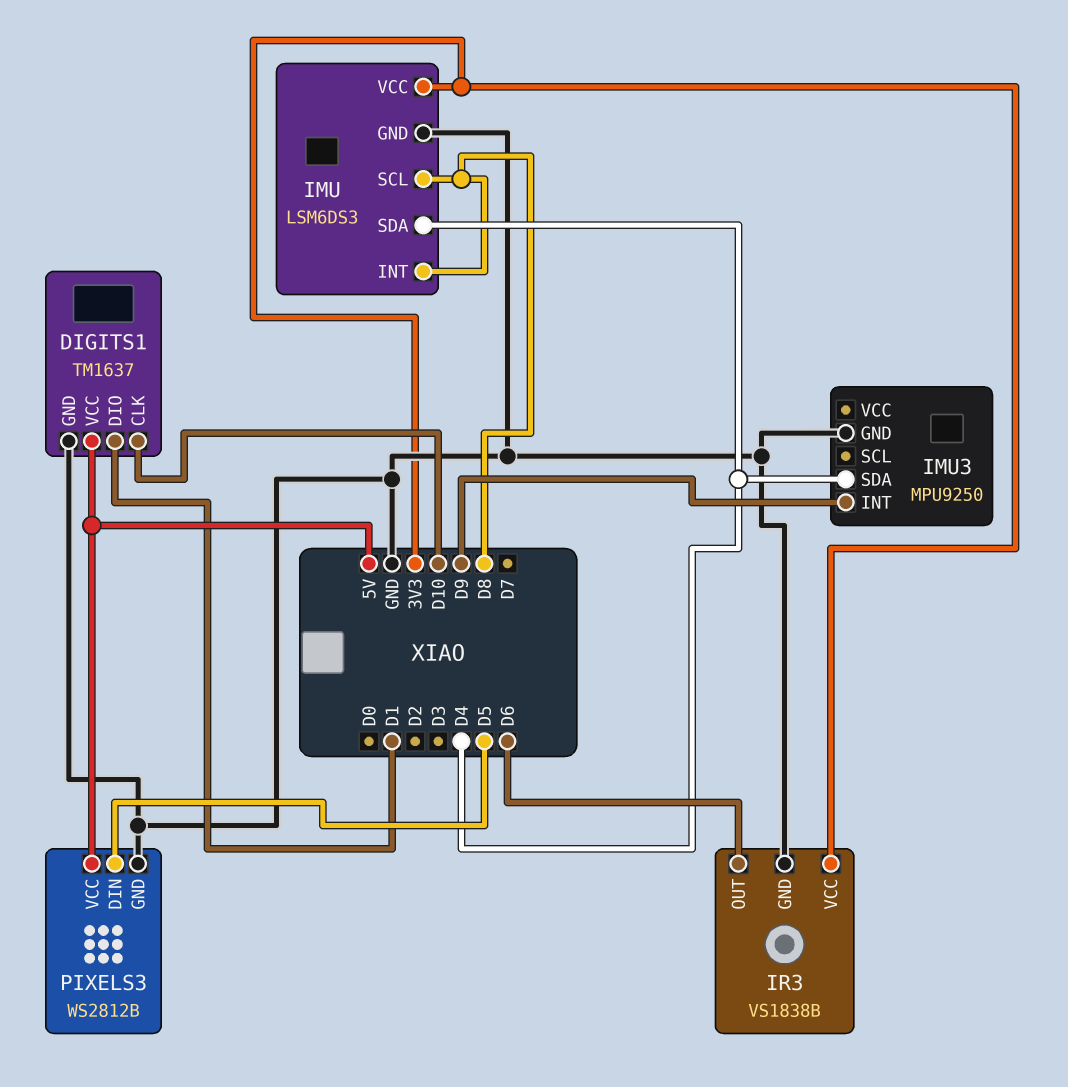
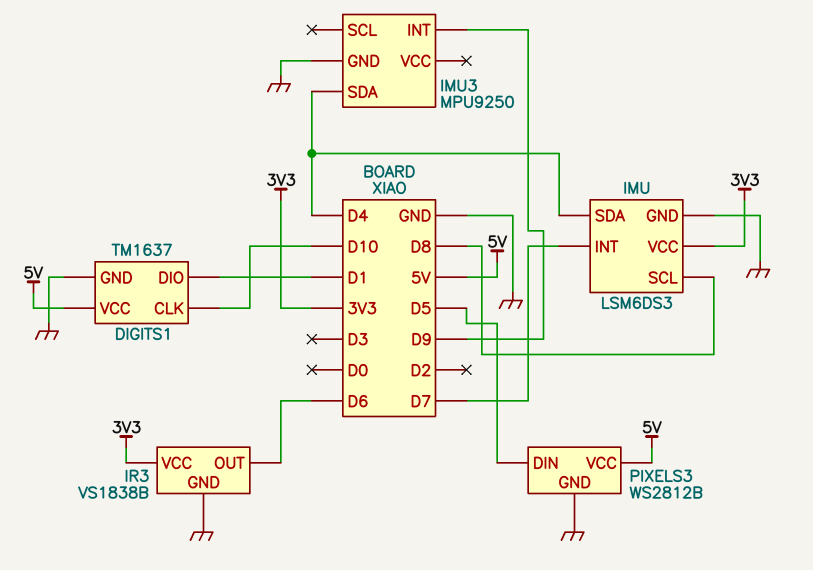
IMU pin INT: D8 -> D7

